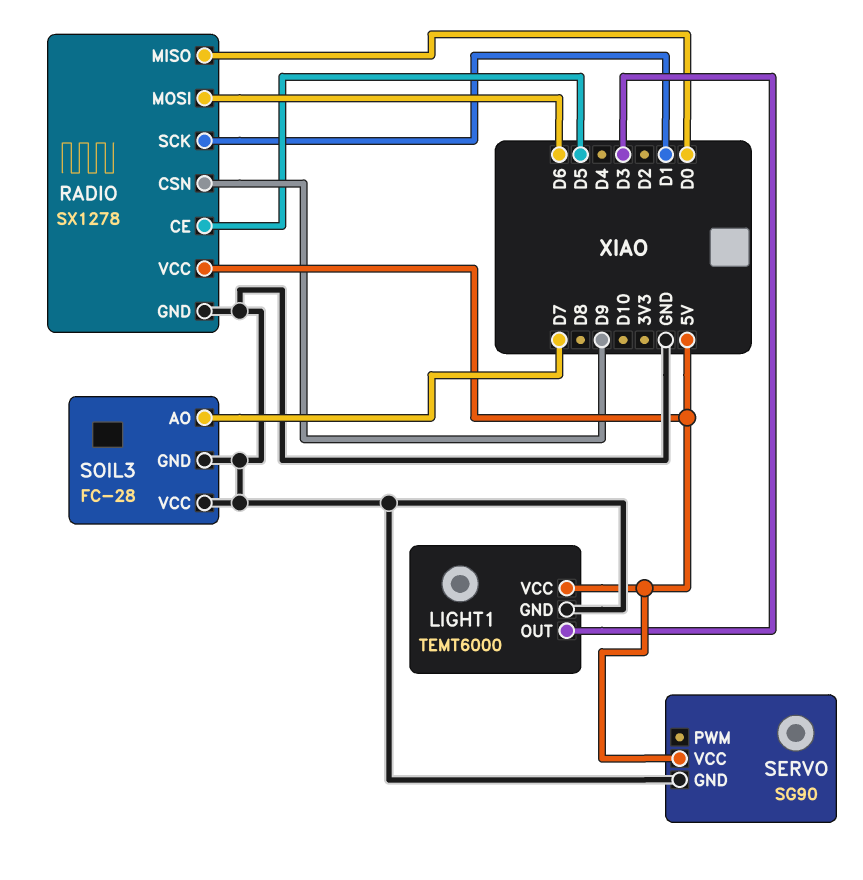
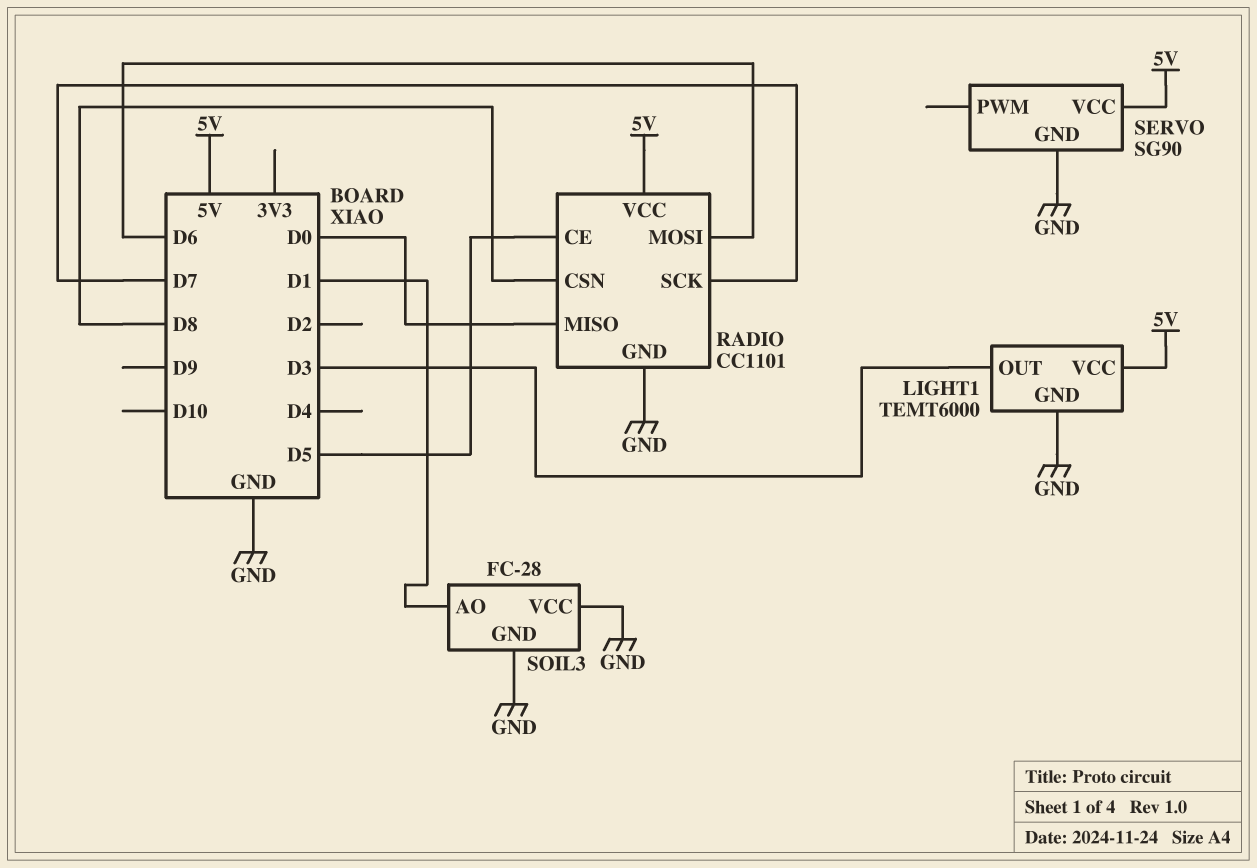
RADIO: SX1278 -> CC1101
RADIO pin CSN: D9 -> D8
RADIO pin SCK: D1 -> D7
SOIL3 pin AO: D7 -> D1

